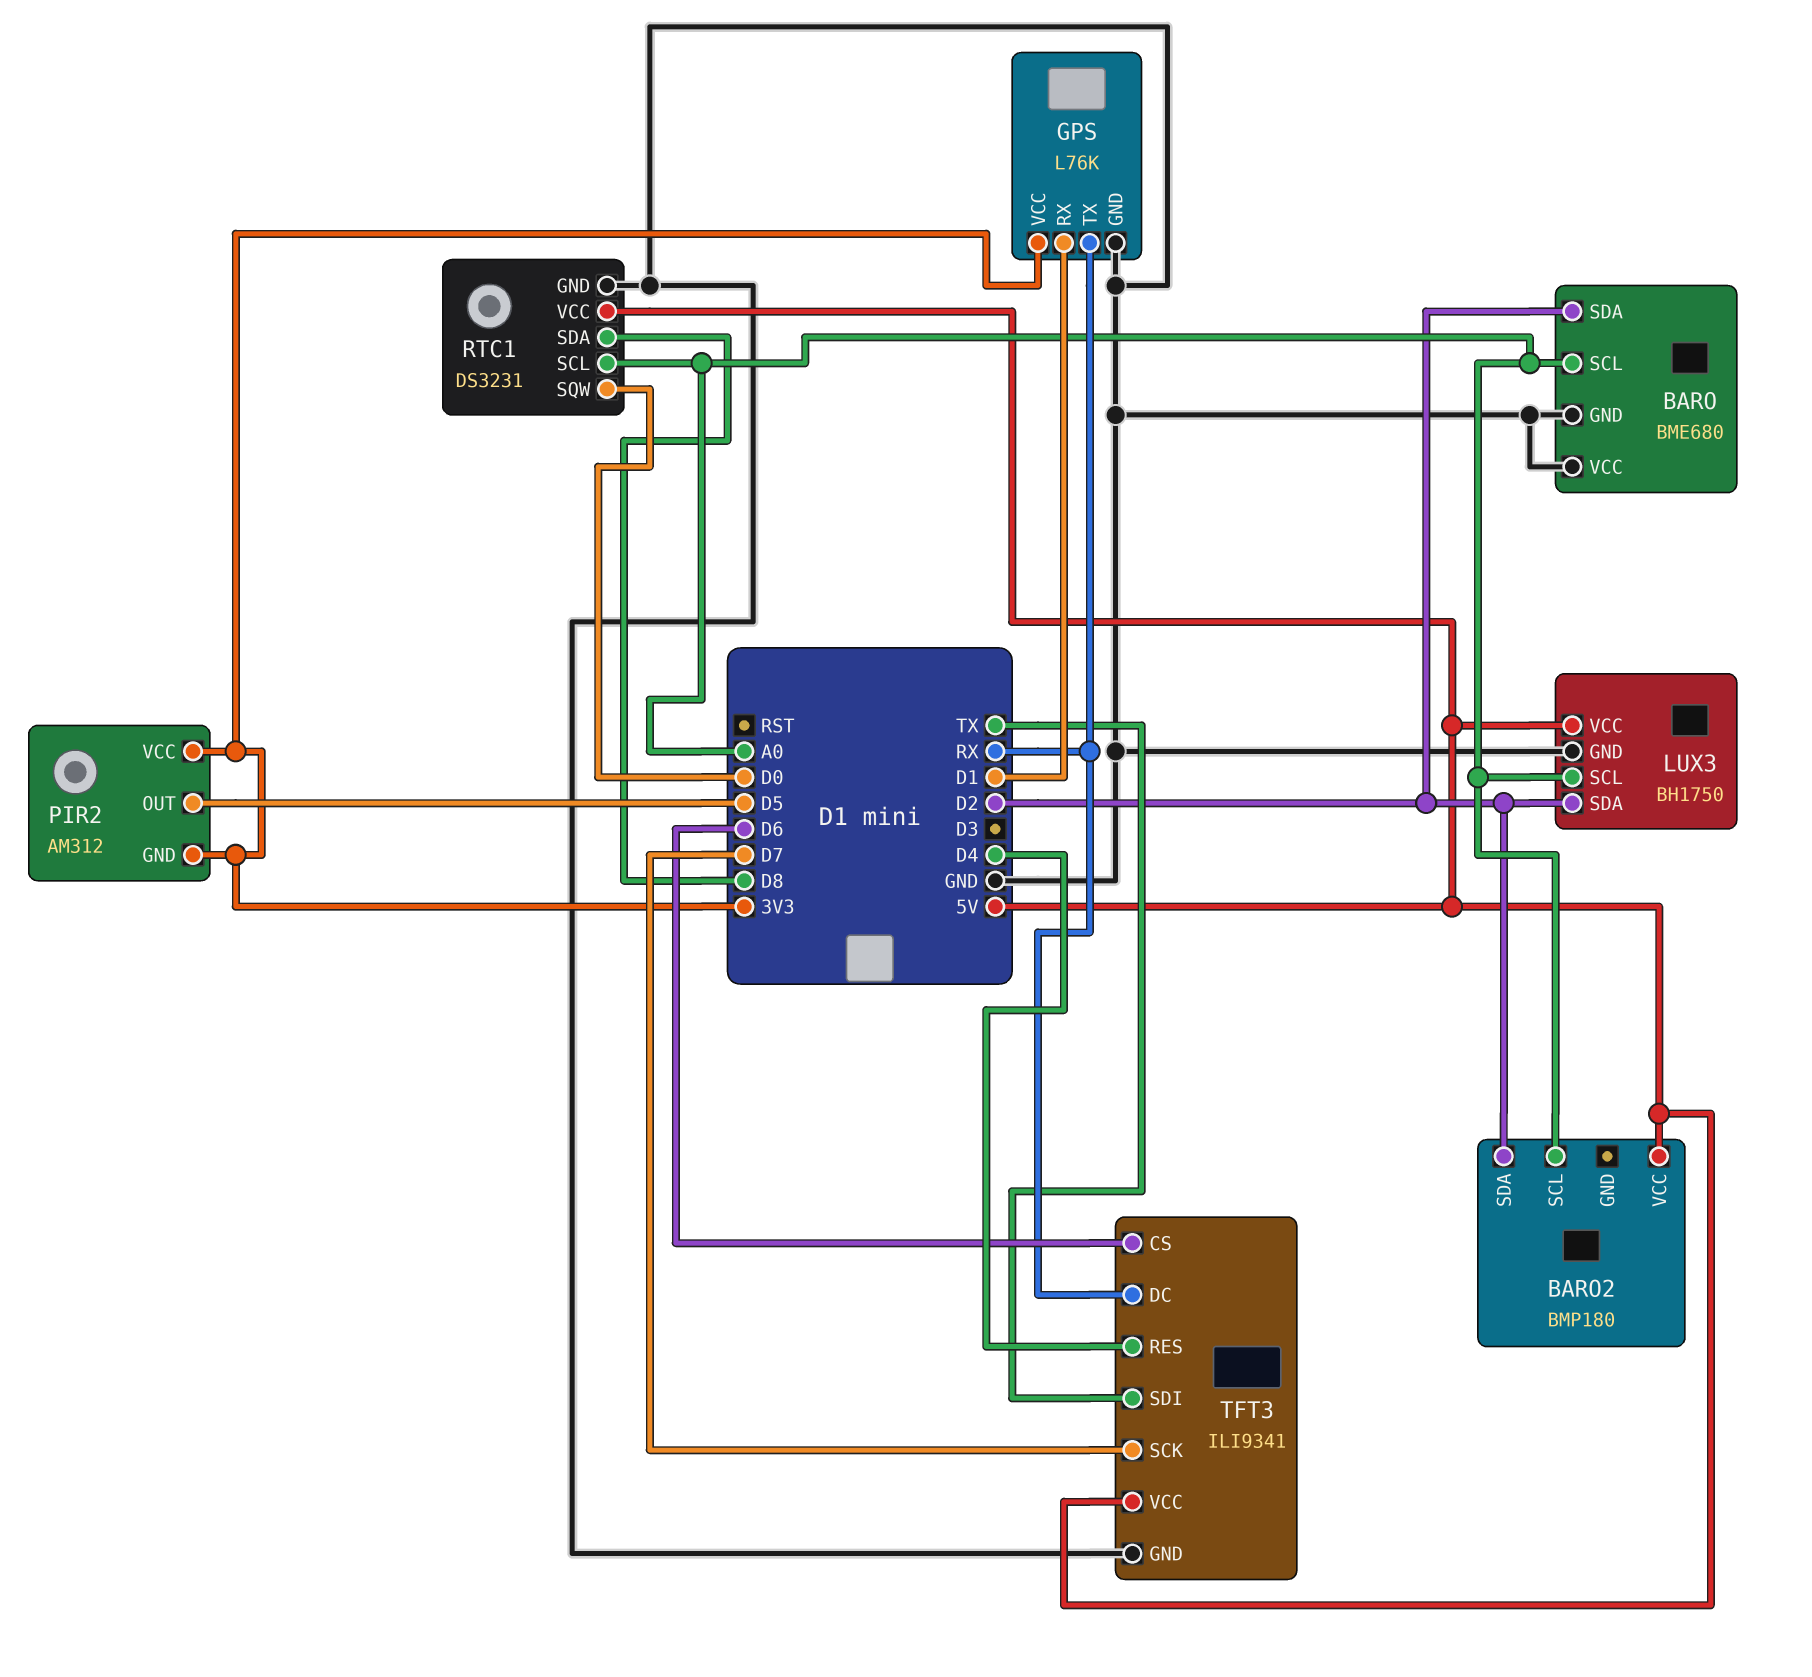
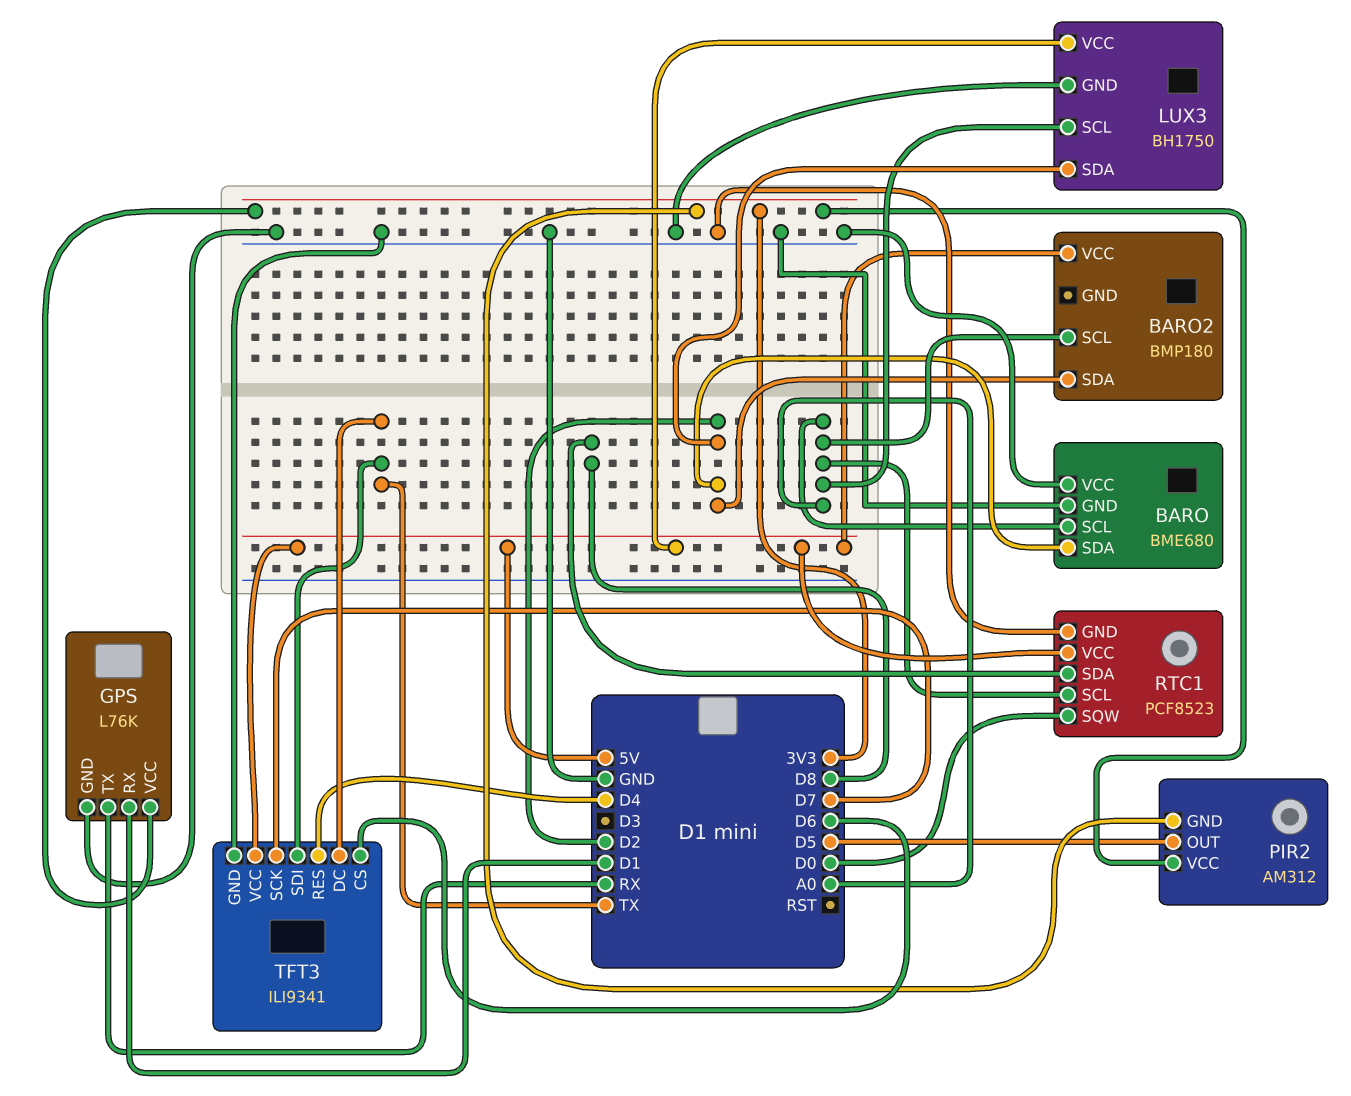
RTC1: DS3231 -> PCF8523
TFT3 pin DC: RX -> TX

